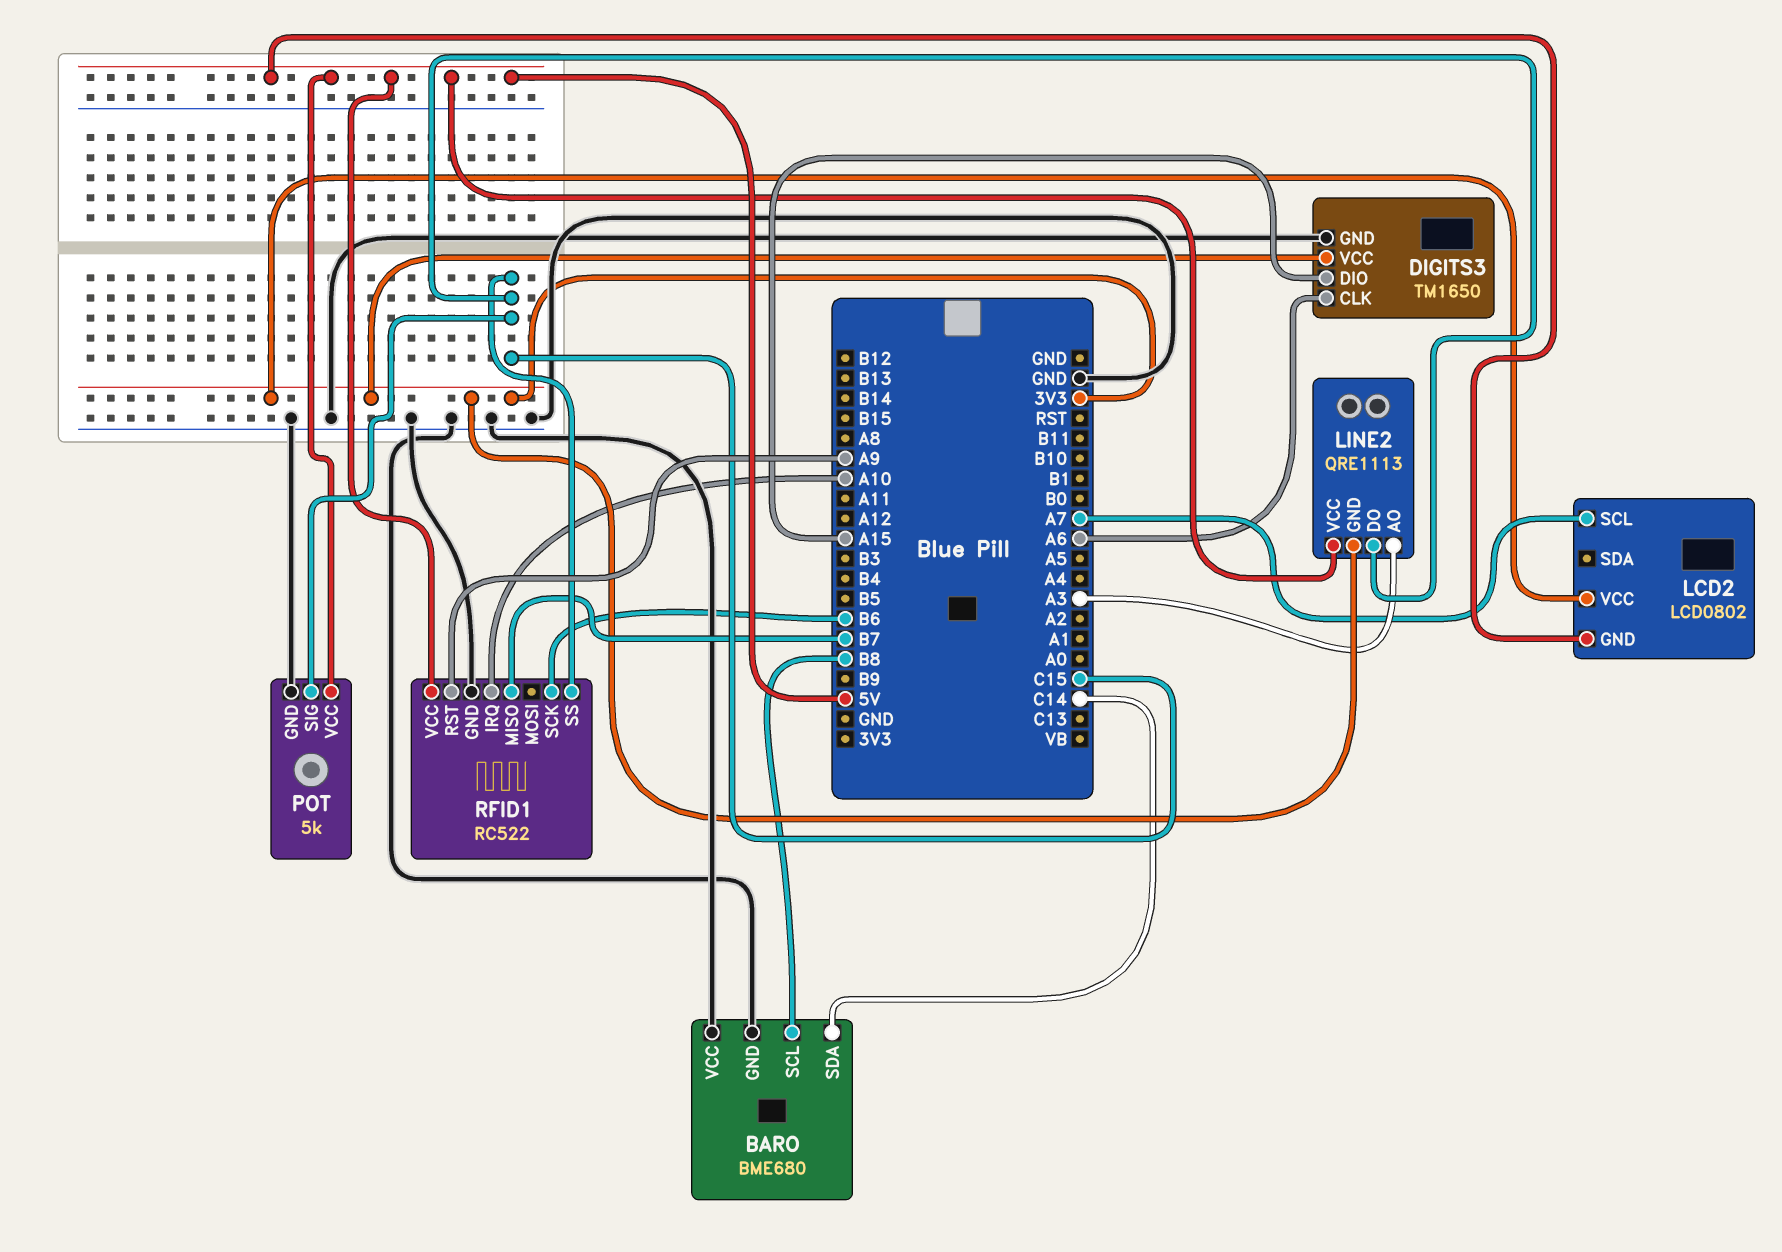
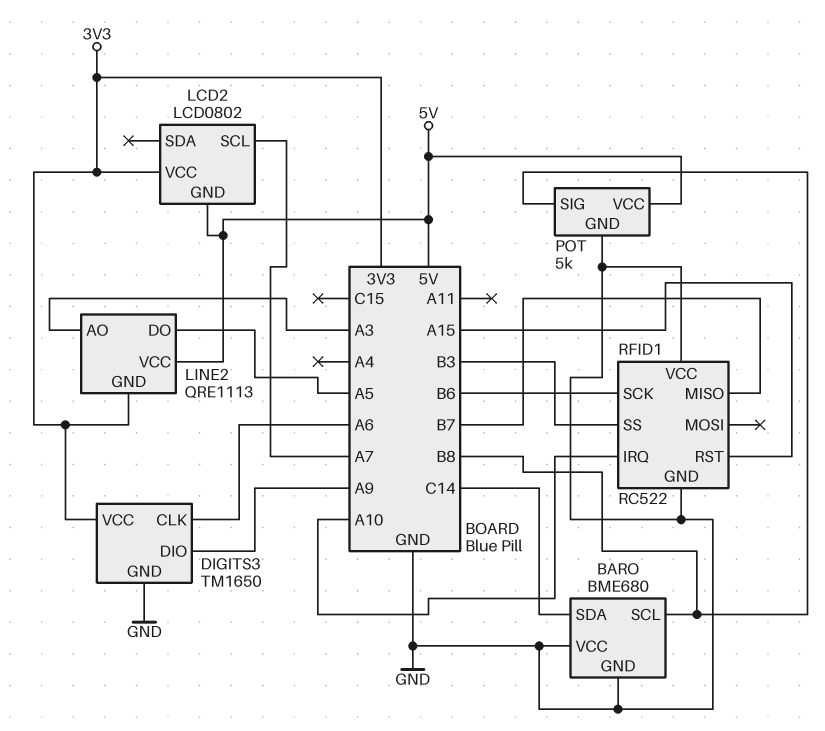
DIGITS3 pin DIO: A15 -> A9
LINE2 pin DO: C15 -> A5
POT pin SIG: C15 -> B8
RFID1 pin RST: A9 -> A15
RFID1 pin SS: C15 -> B3
RFID1 pin VCC: 5V -> GND

